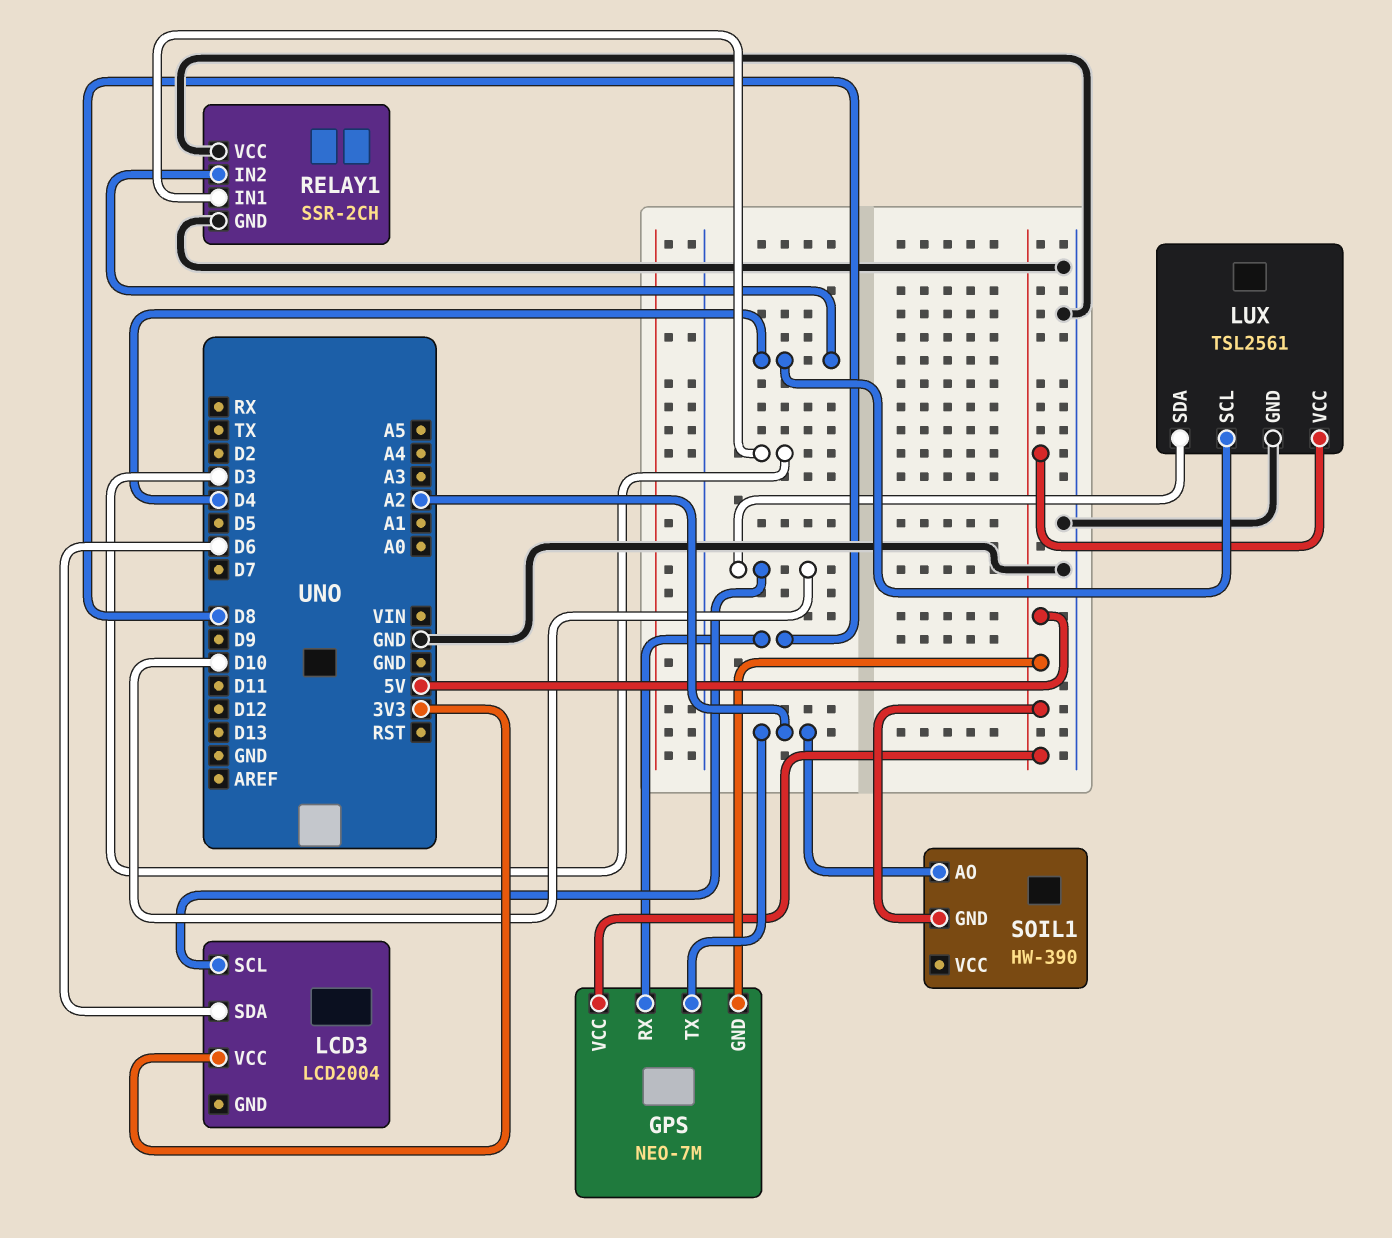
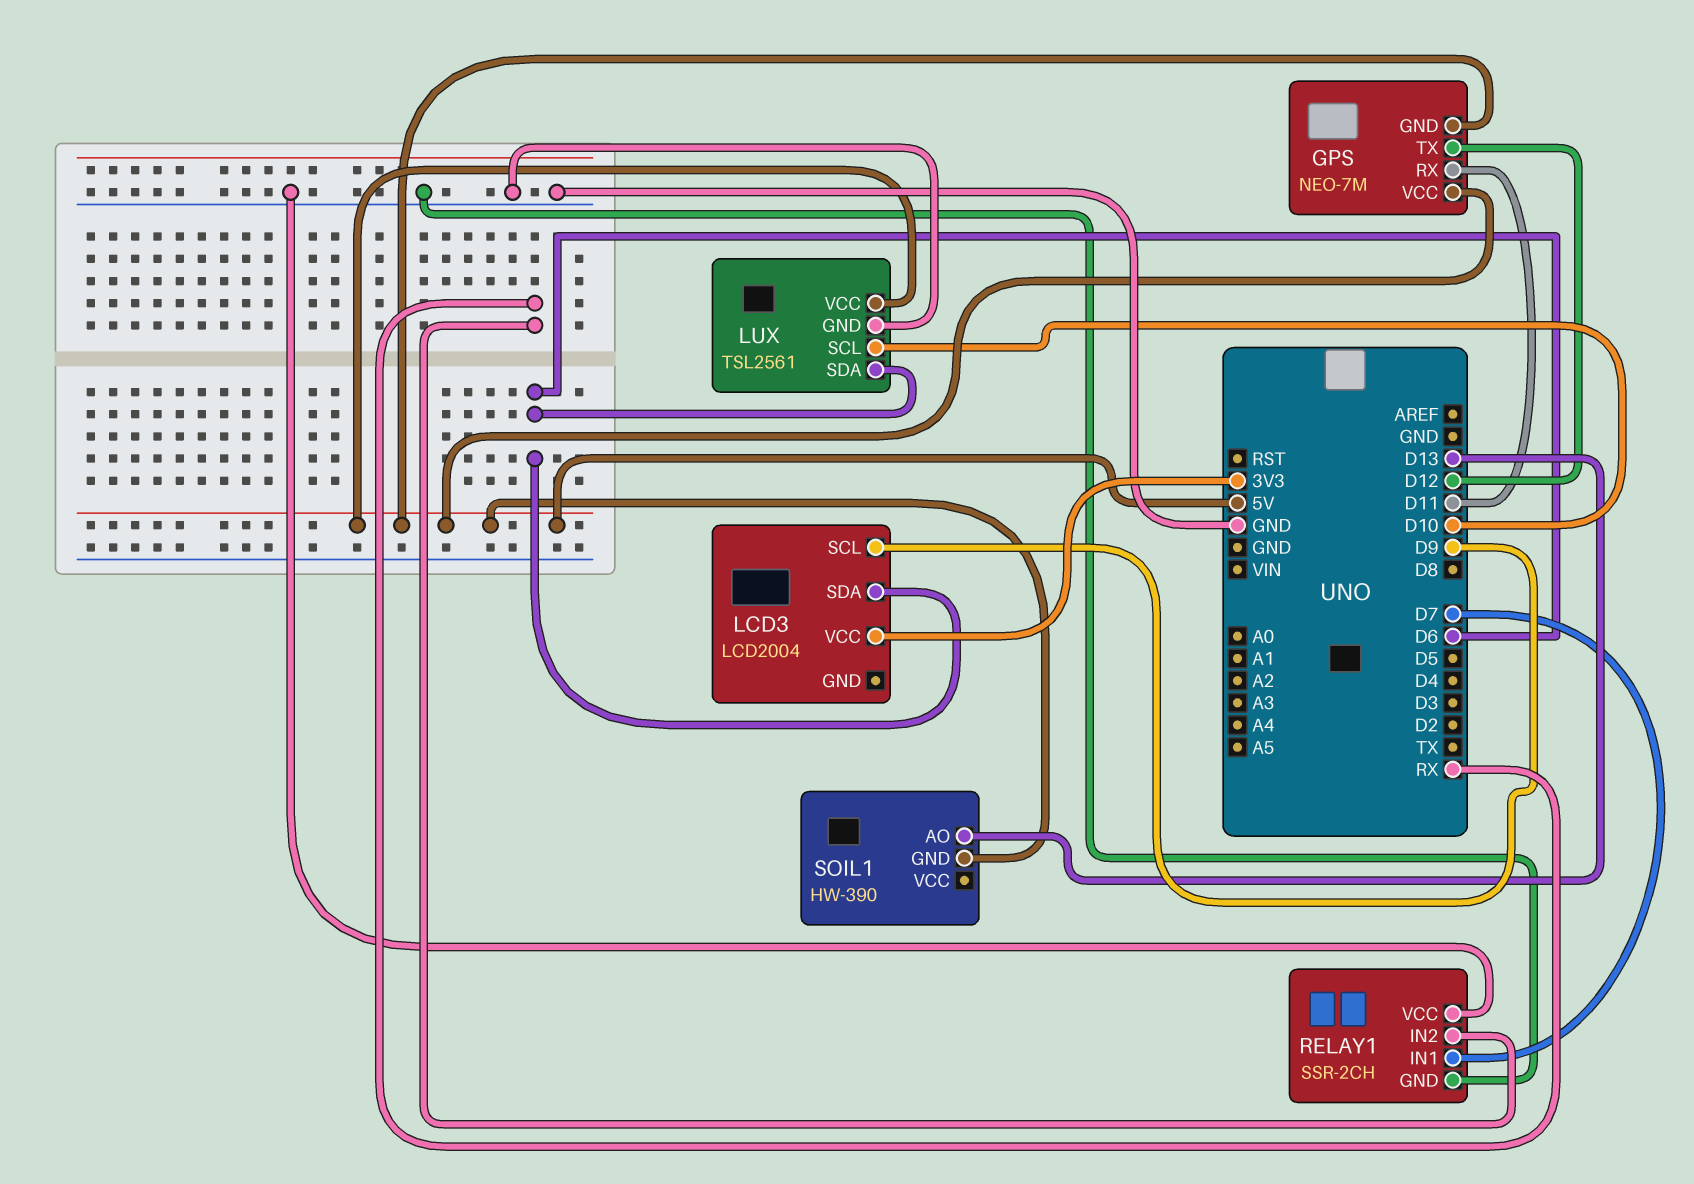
GPS pin RX: D8 -> D11
GPS pin TX: A2 -> D12
LCD3 pin SCL: D10 -> D9
LUX pin SCL: D4 -> D10
LUX pin SDA: D10 -> D6
RELAY1 pin IN1: D3 -> D7
RELAY1 pin IN2: D4 -> RX
SOIL1 pin AO: A2 -> D13

